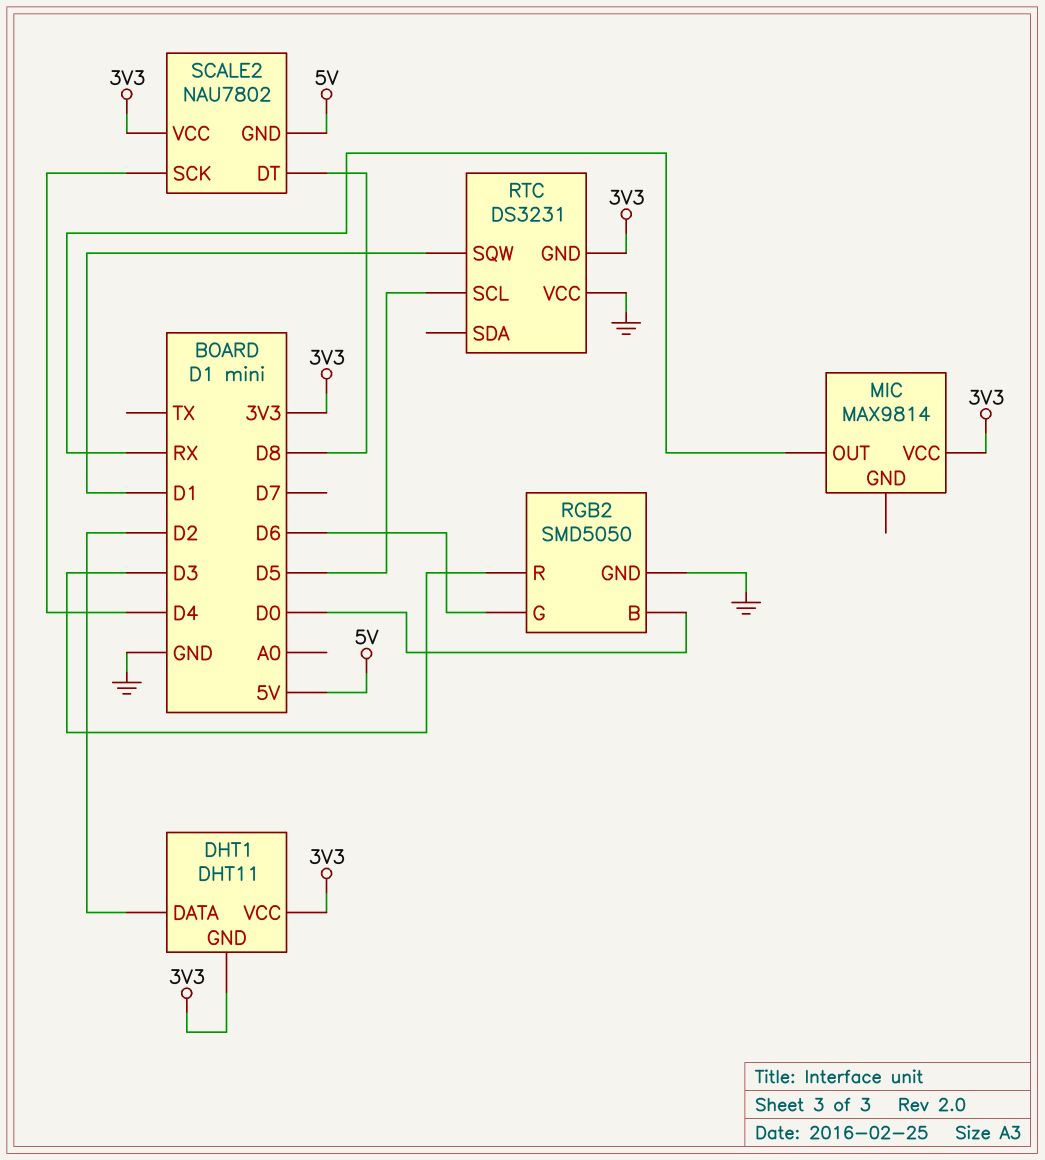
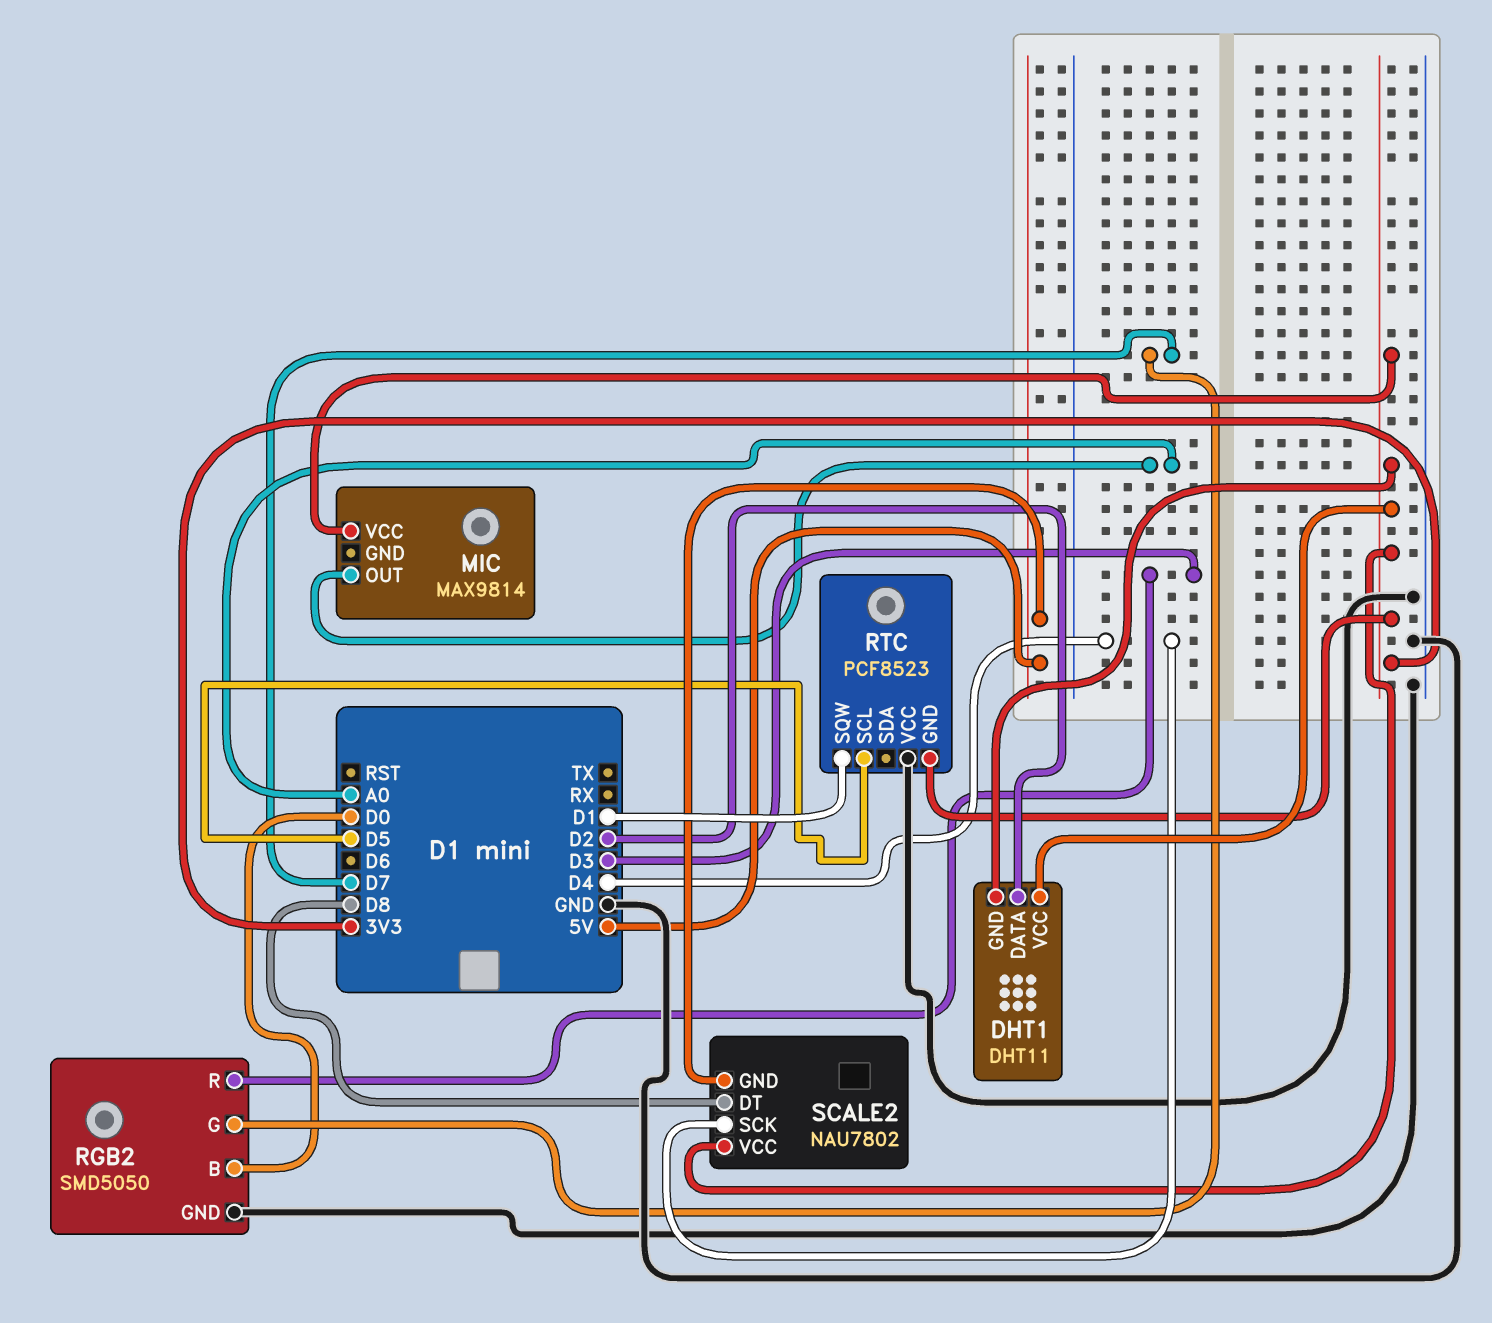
MIC pin OUT: RX -> A0
RGB2 pin G: D6 -> D7
RTC: DS3231 -> PCF8523

